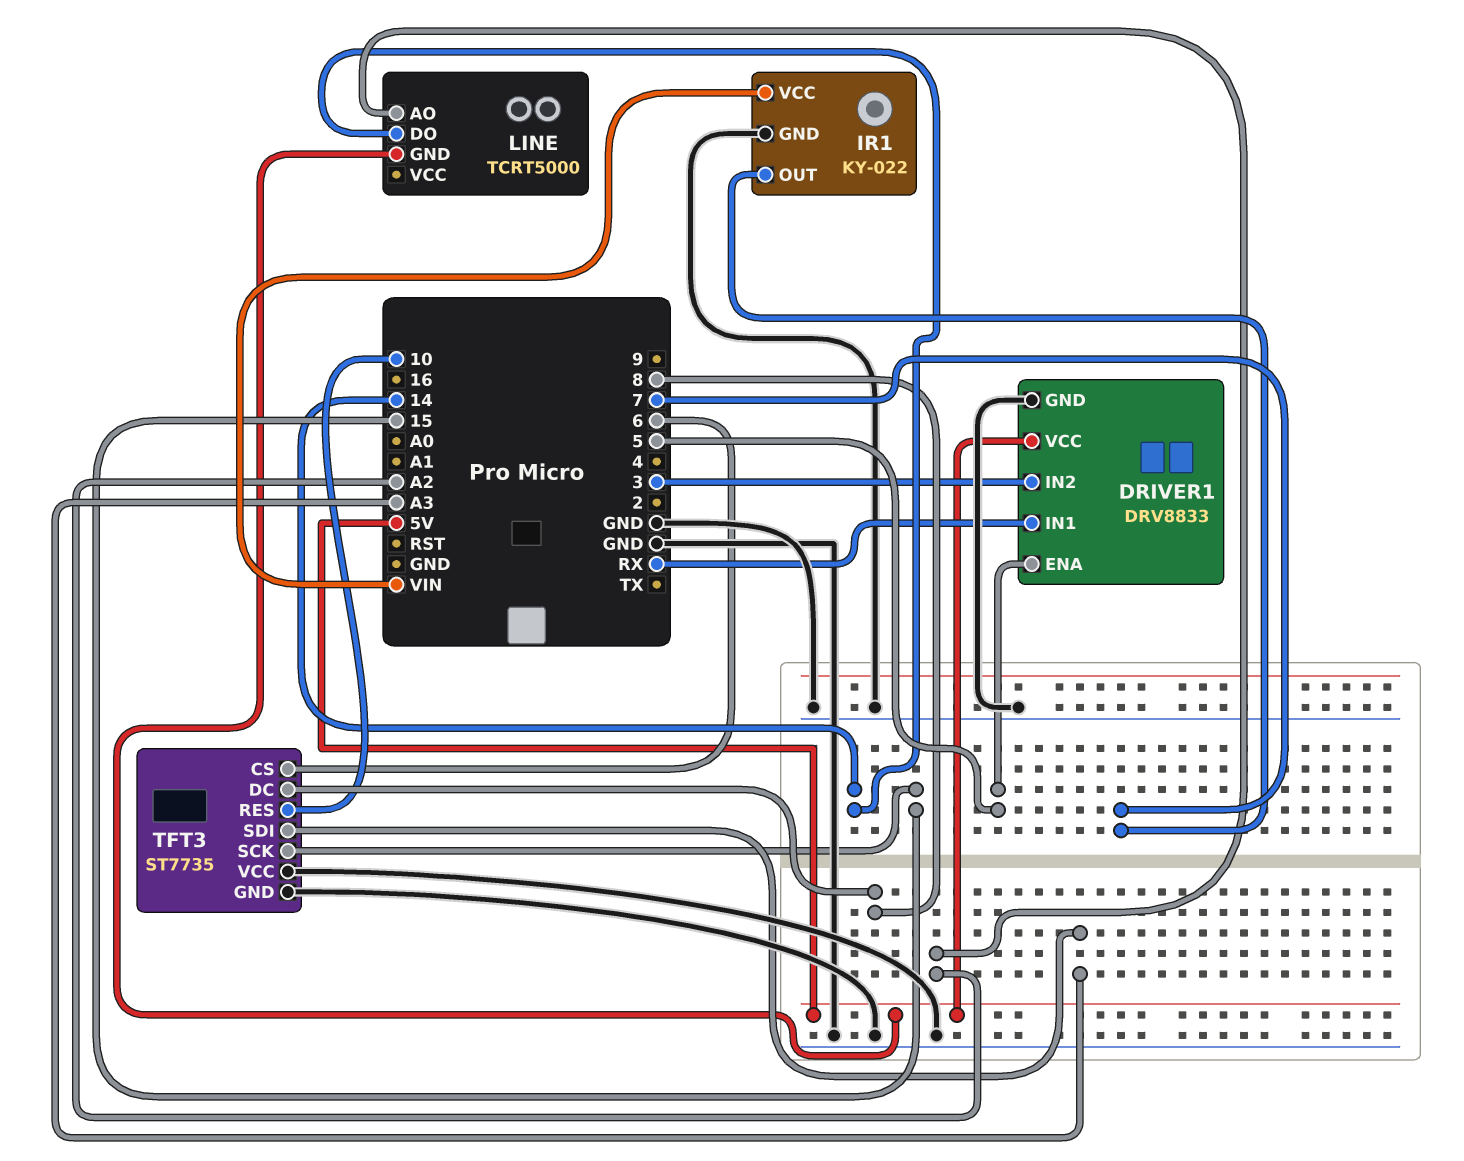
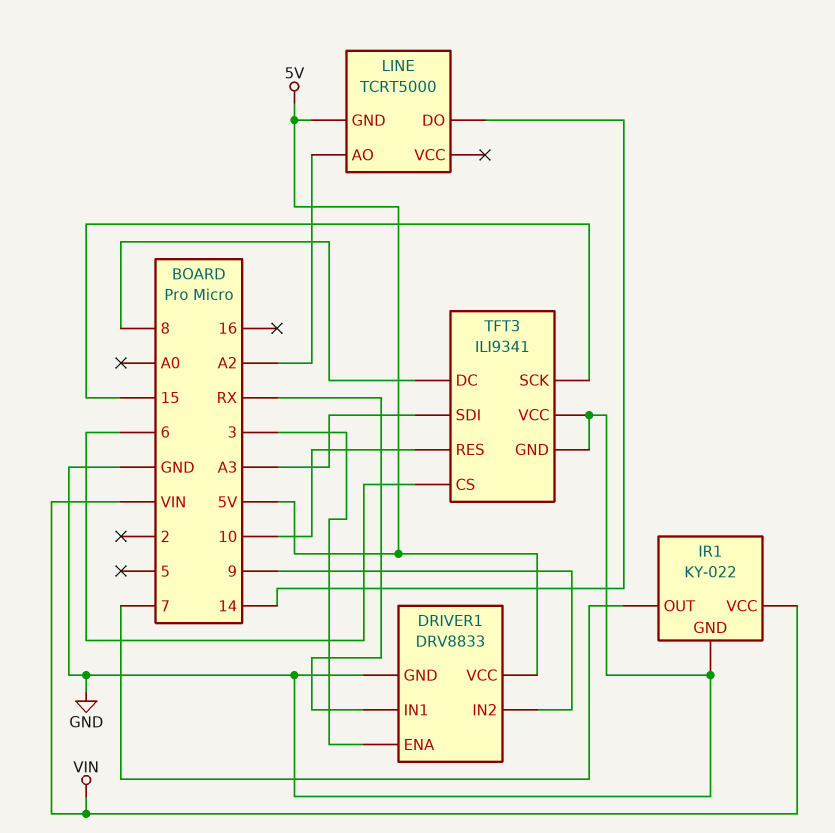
DRIVER1 pin ENA: 5 -> 3
DRIVER1 pin IN2: 3 -> 9
TFT3: ST7735 -> ILI9341

